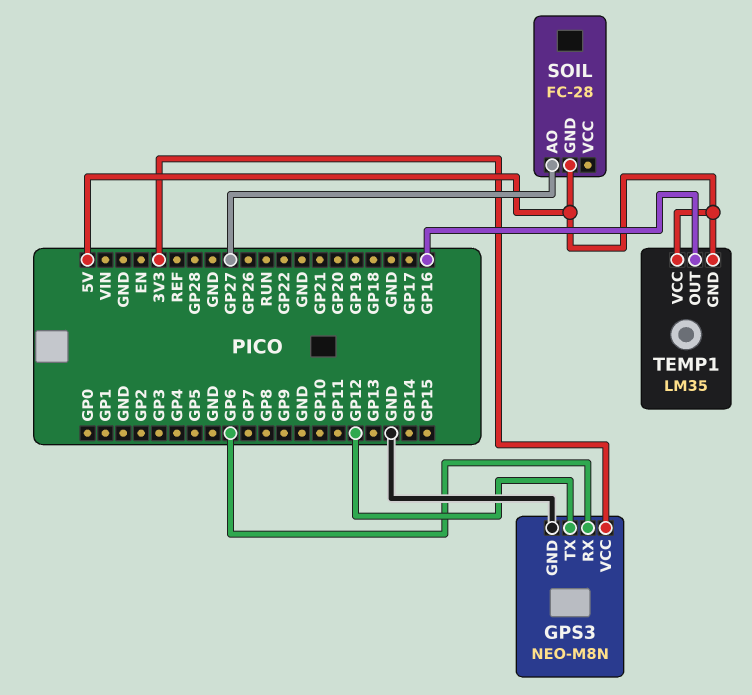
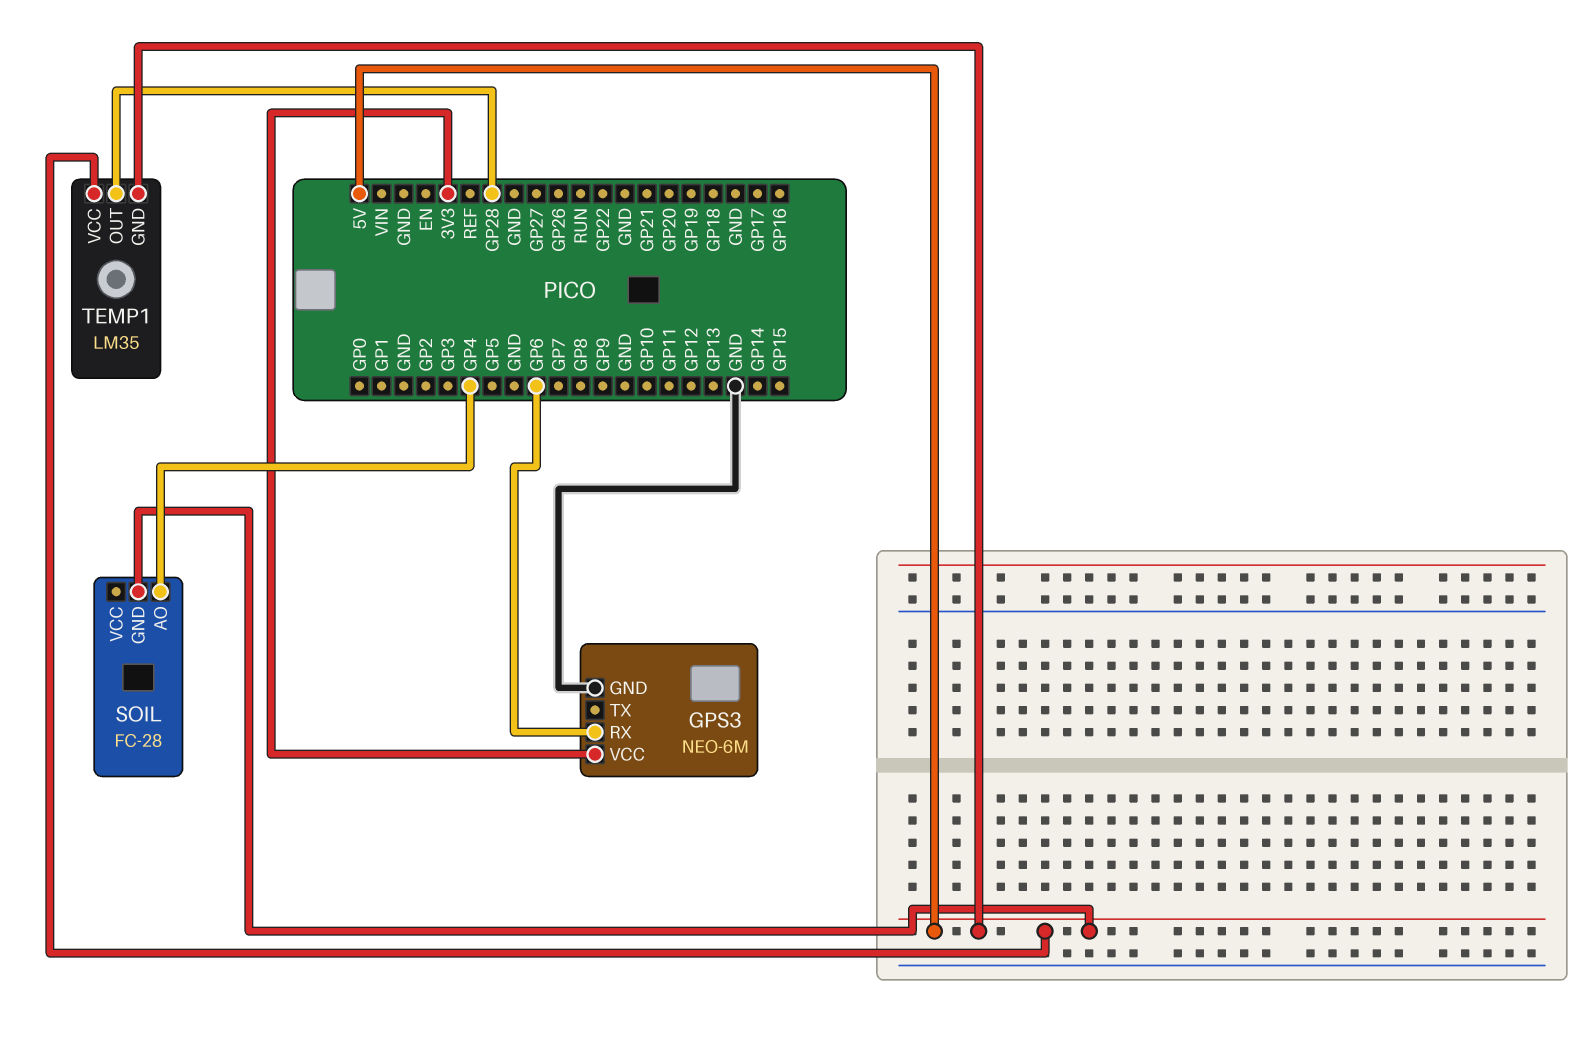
GPS3: NEO-M8N -> NEO-6M
GPS3 pin TX: GP12 -> none
SOIL pin AO: GP27 -> GP4
TEMP1 pin OUT: GP16 -> GP28

